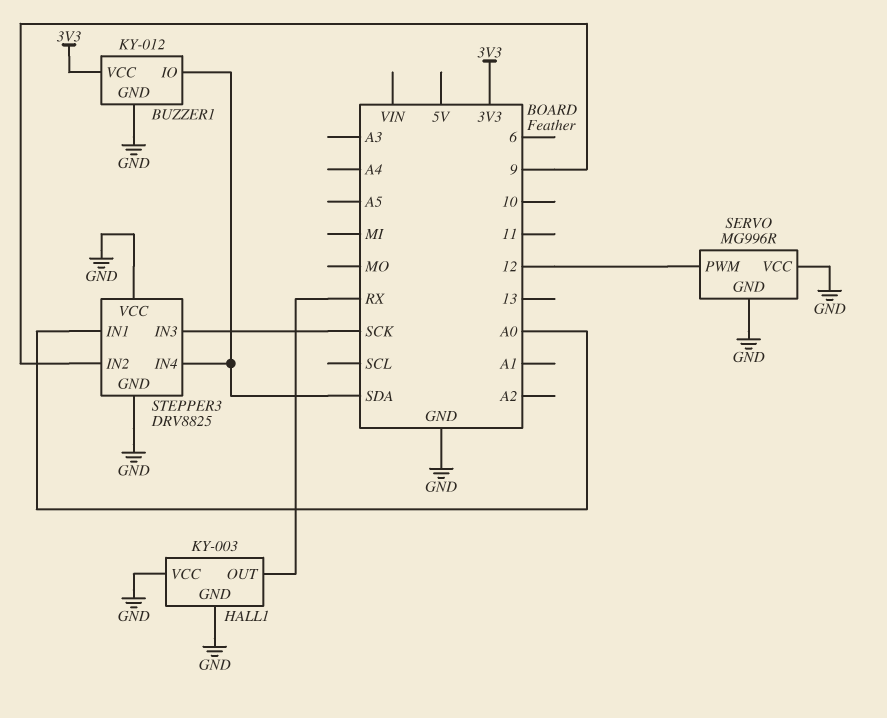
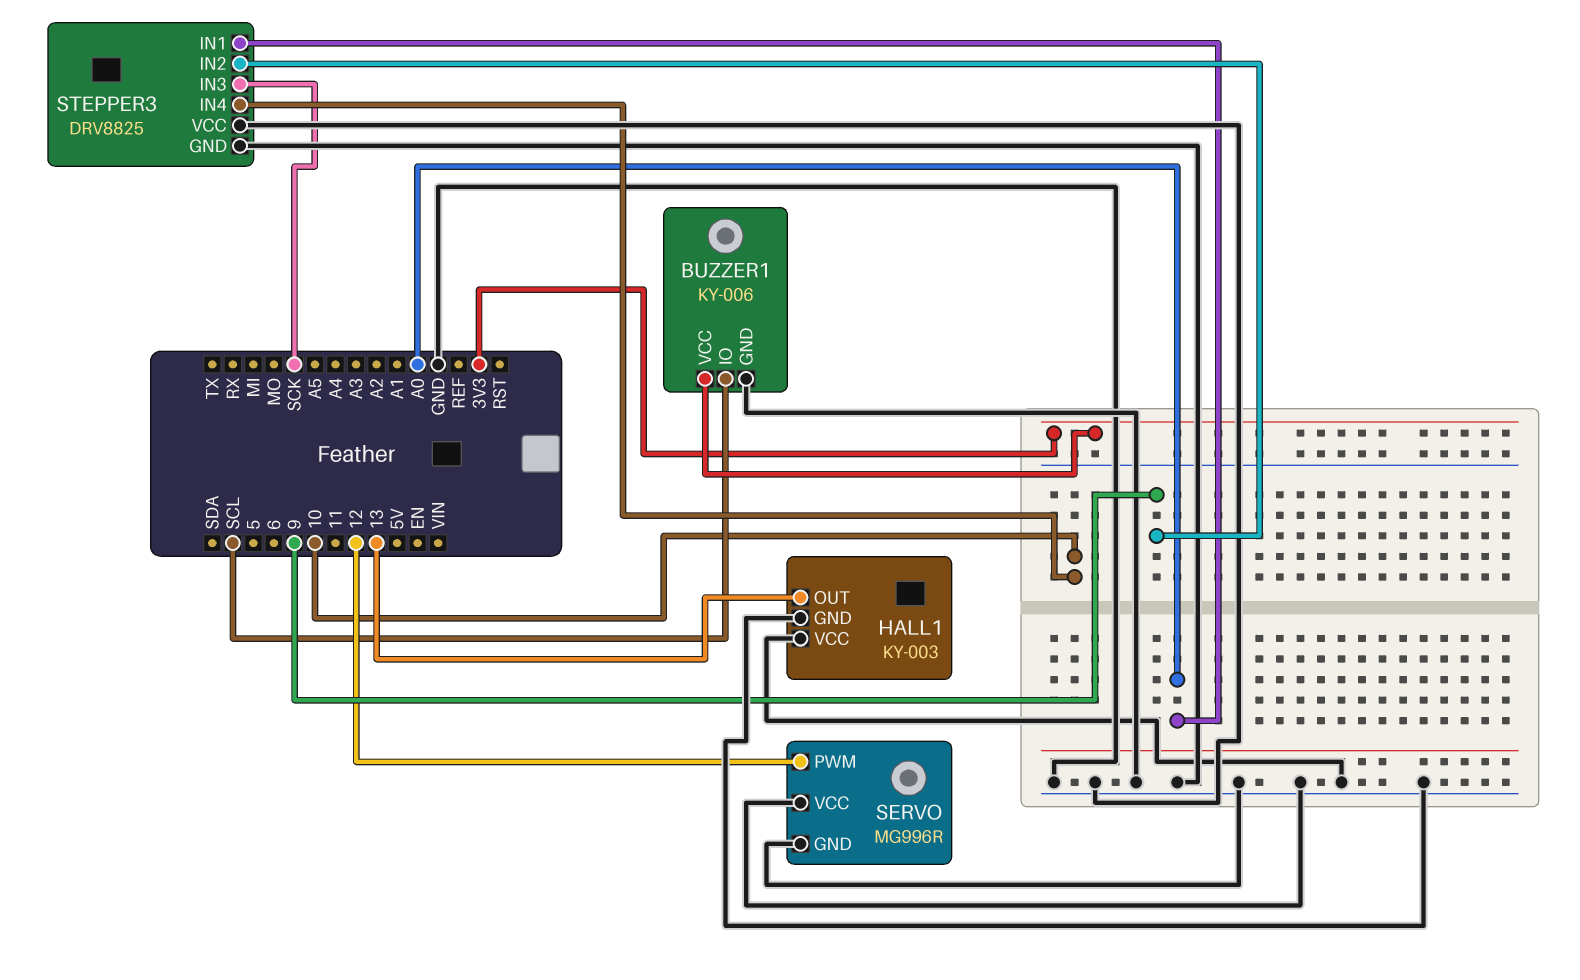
BUZZER1: KY-012 -> KY-006
BUZZER1 pin IO: SDA -> SCL
HALL1 pin OUT: RX -> 13
STEPPER3 pin IN4: SDA -> 10

